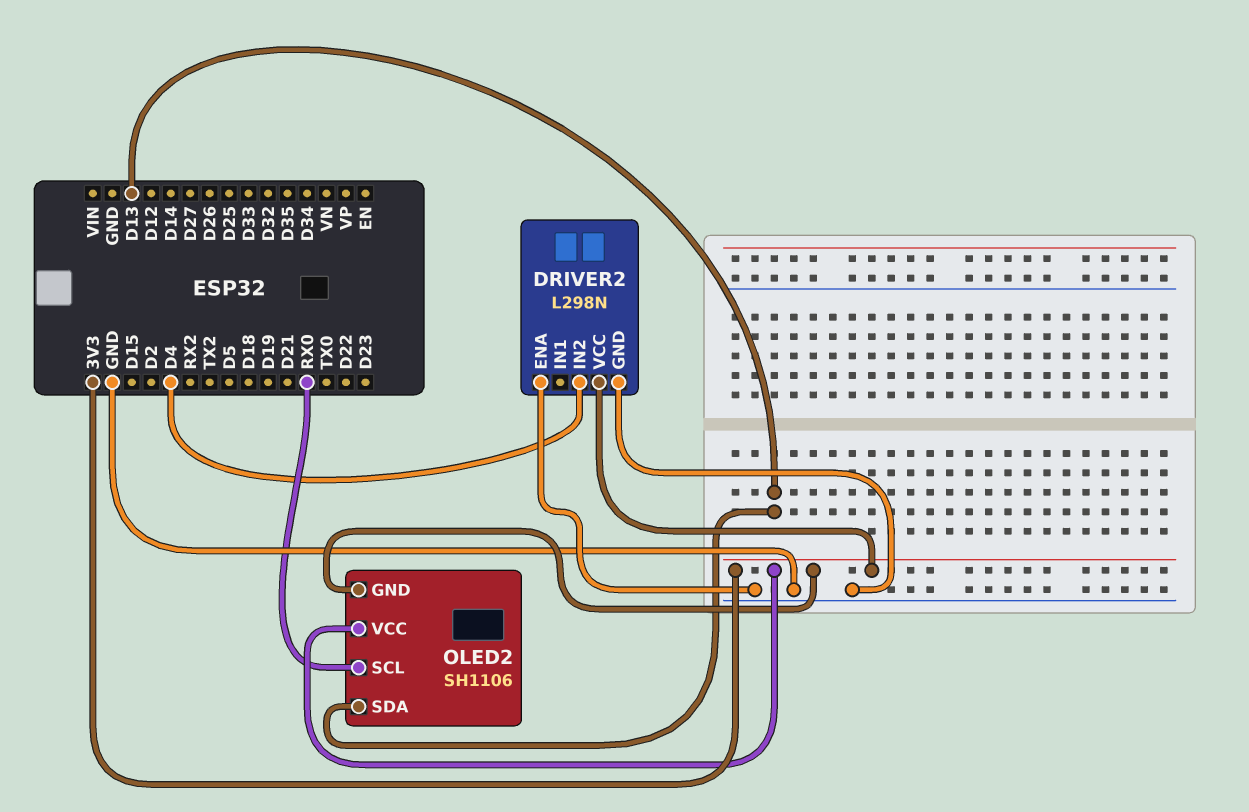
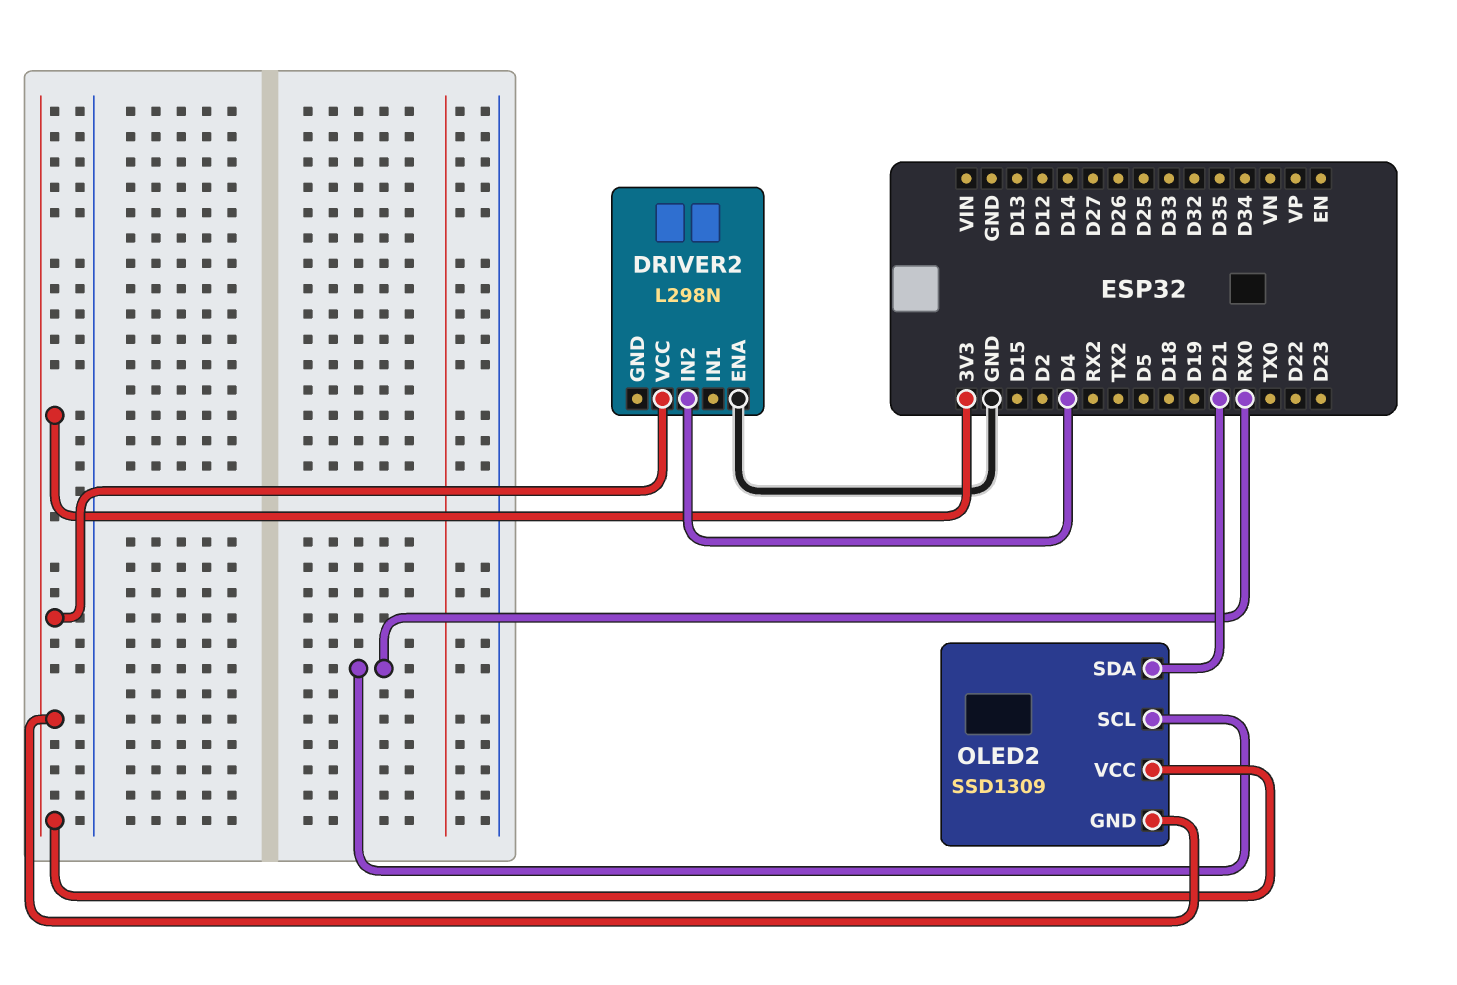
DRIVER2 pin GND: GND -> none
OLED2: SH1106 -> SSD1309
OLED2 pin SDA: D13 -> D21

